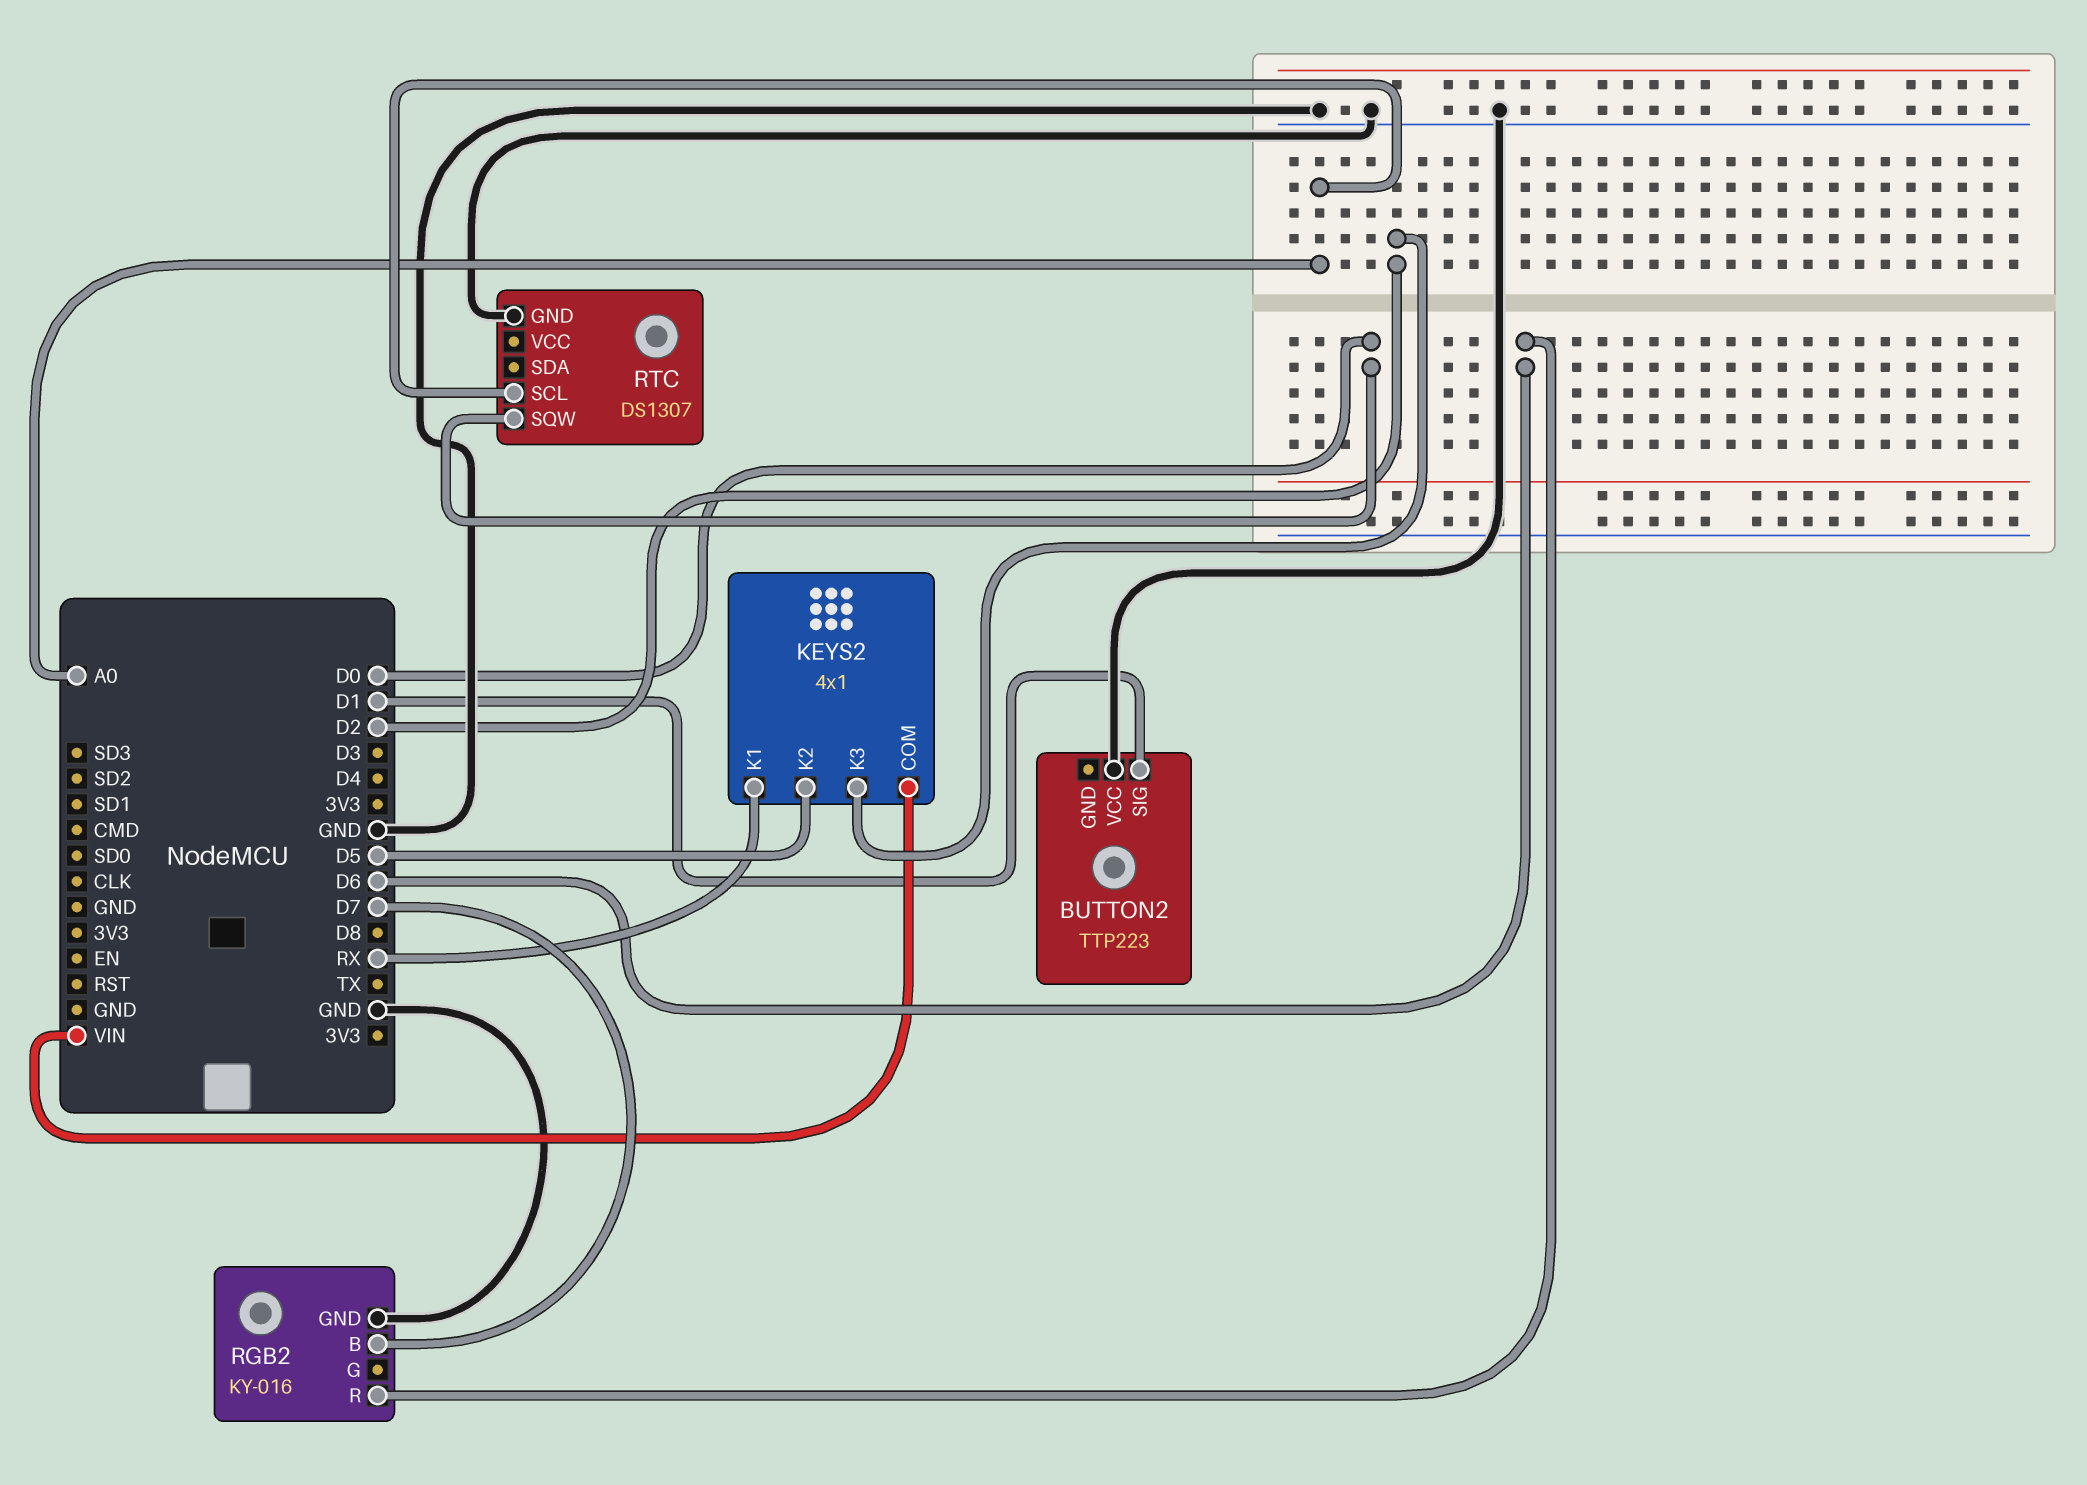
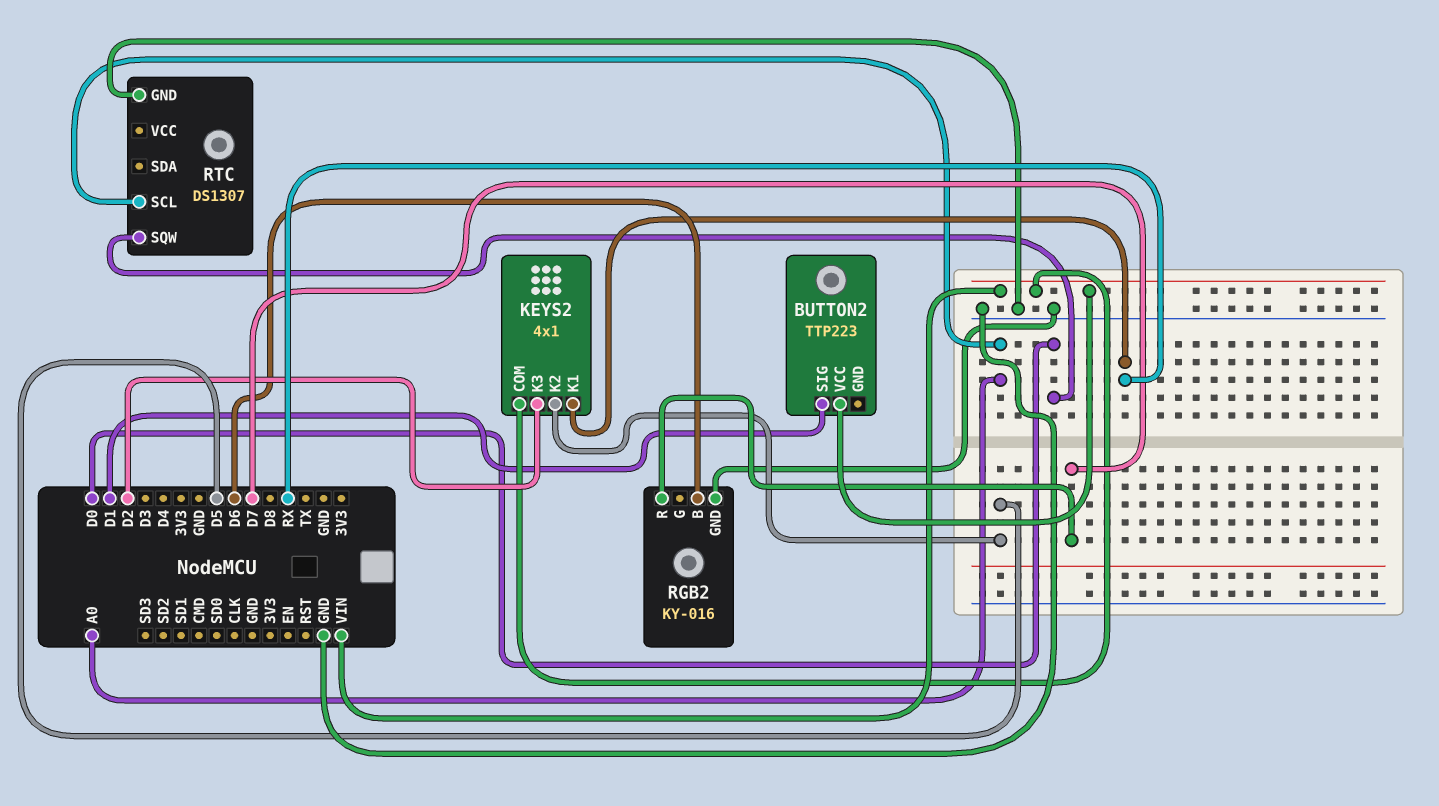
BUTTON2 pin VCC: GND -> VIN
RGB2 pin B: D7 -> D6
RGB2 pin R: D6 -> D7

